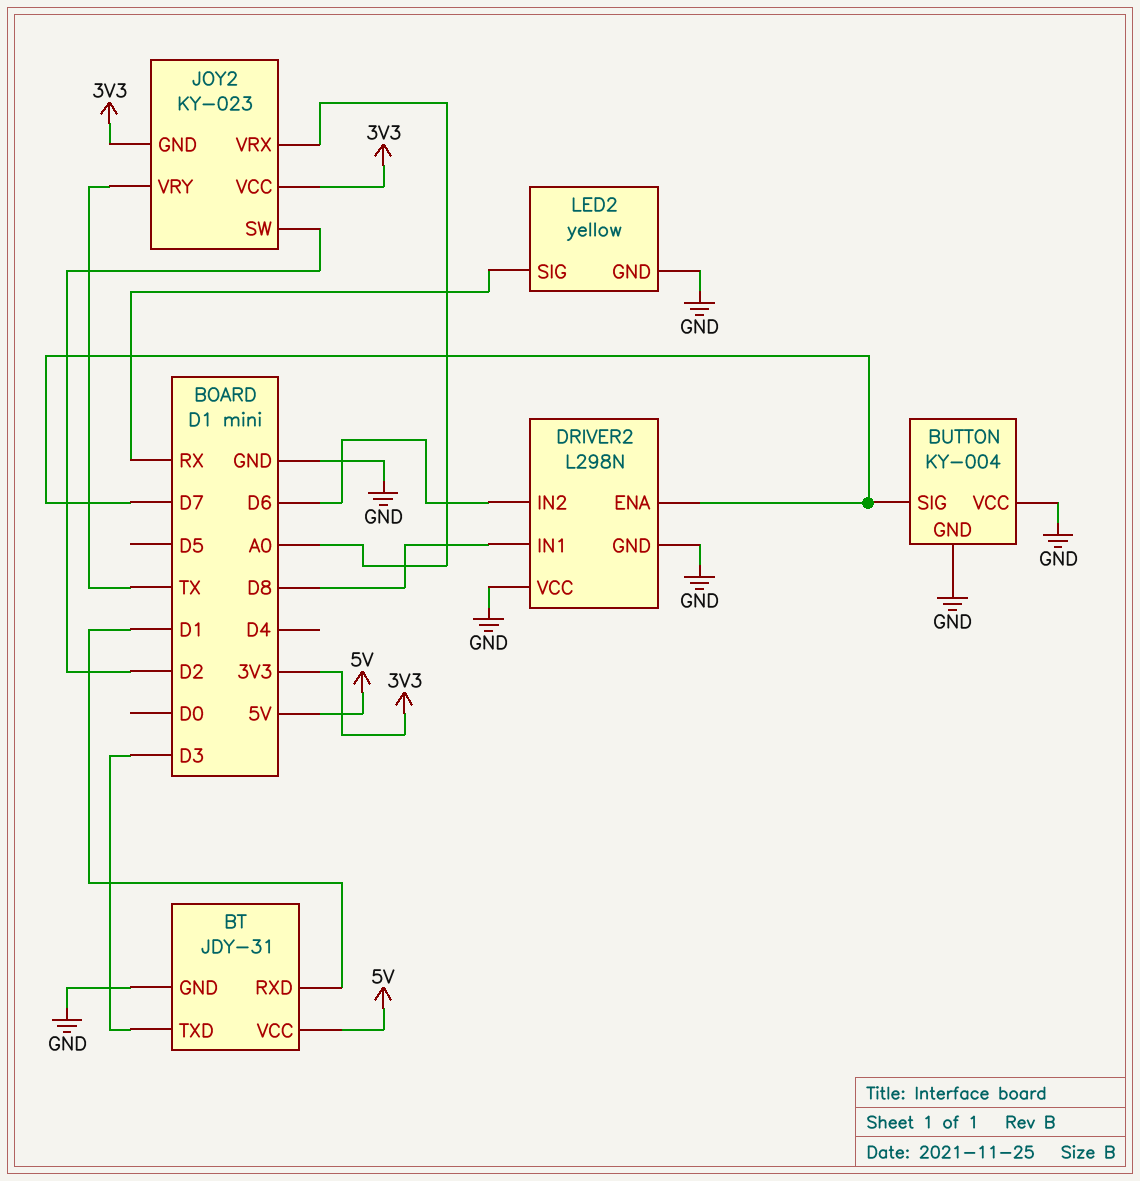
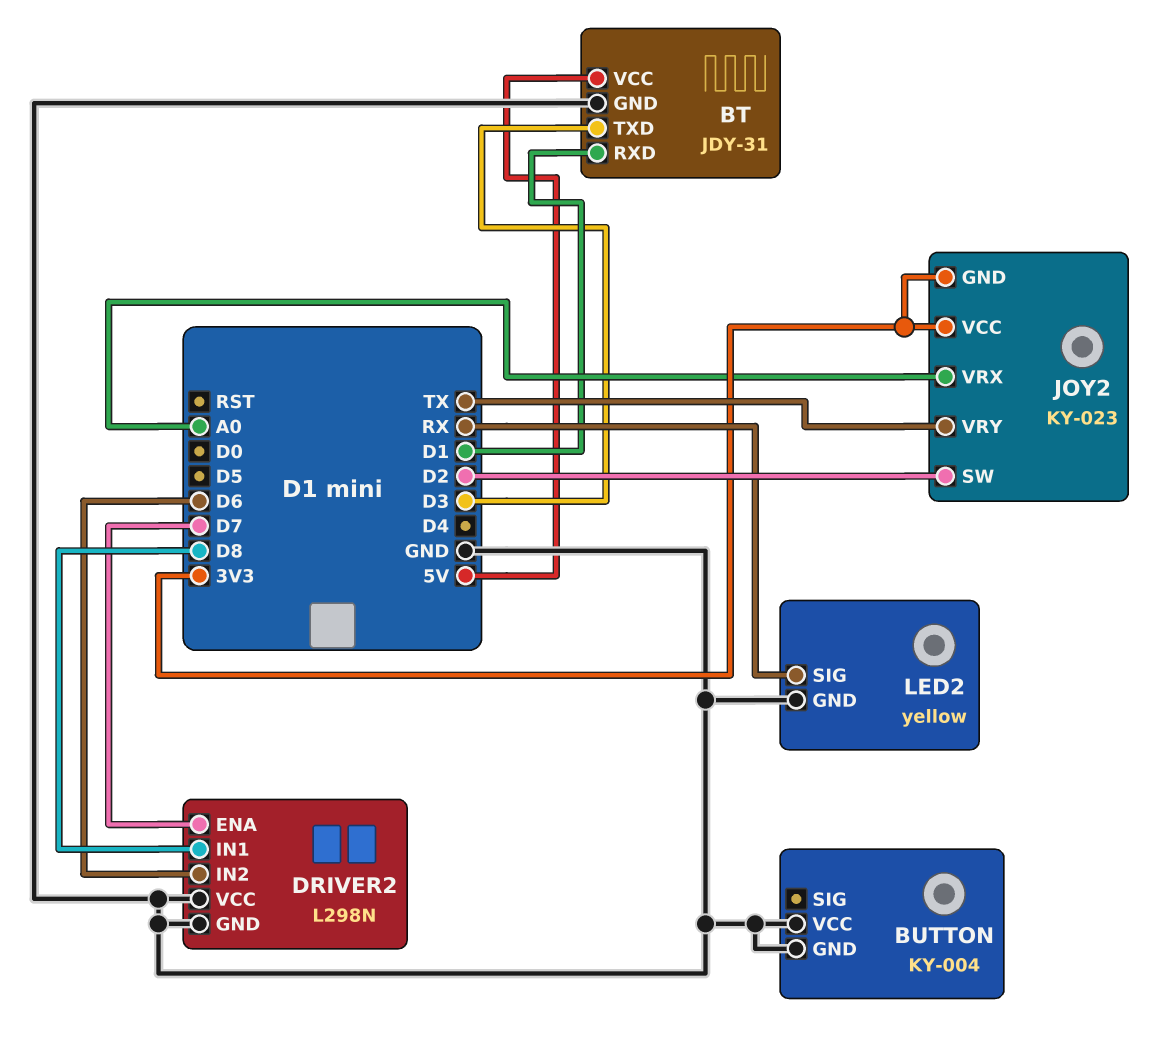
BUTTON pin SIG: D7 -> none

